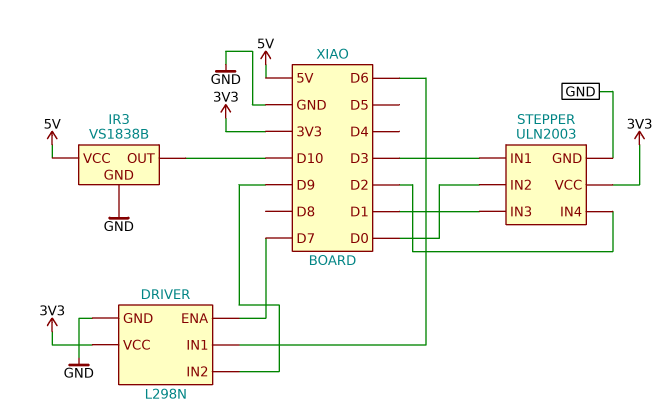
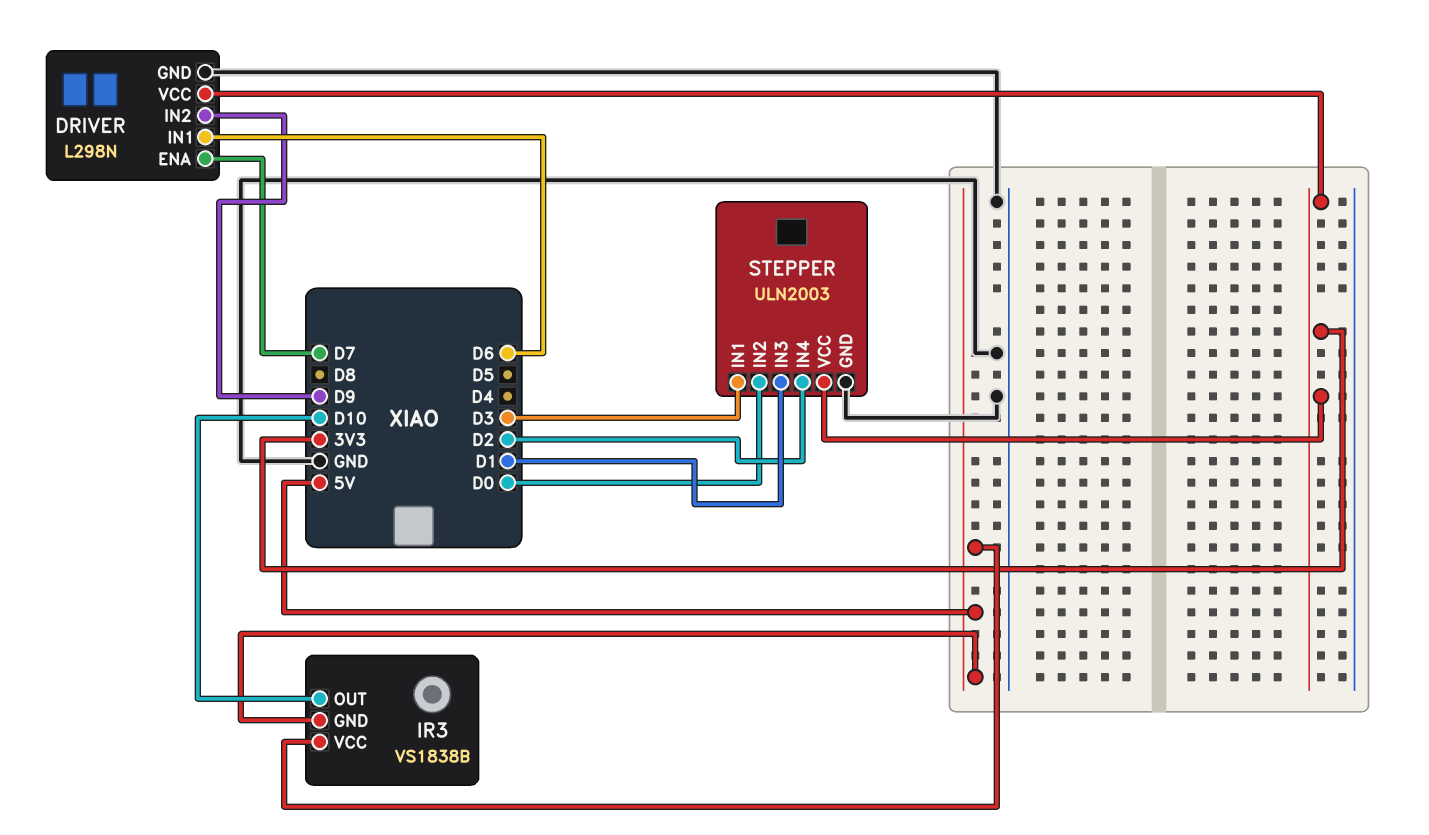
IR3 pin GND: GND -> 5V

